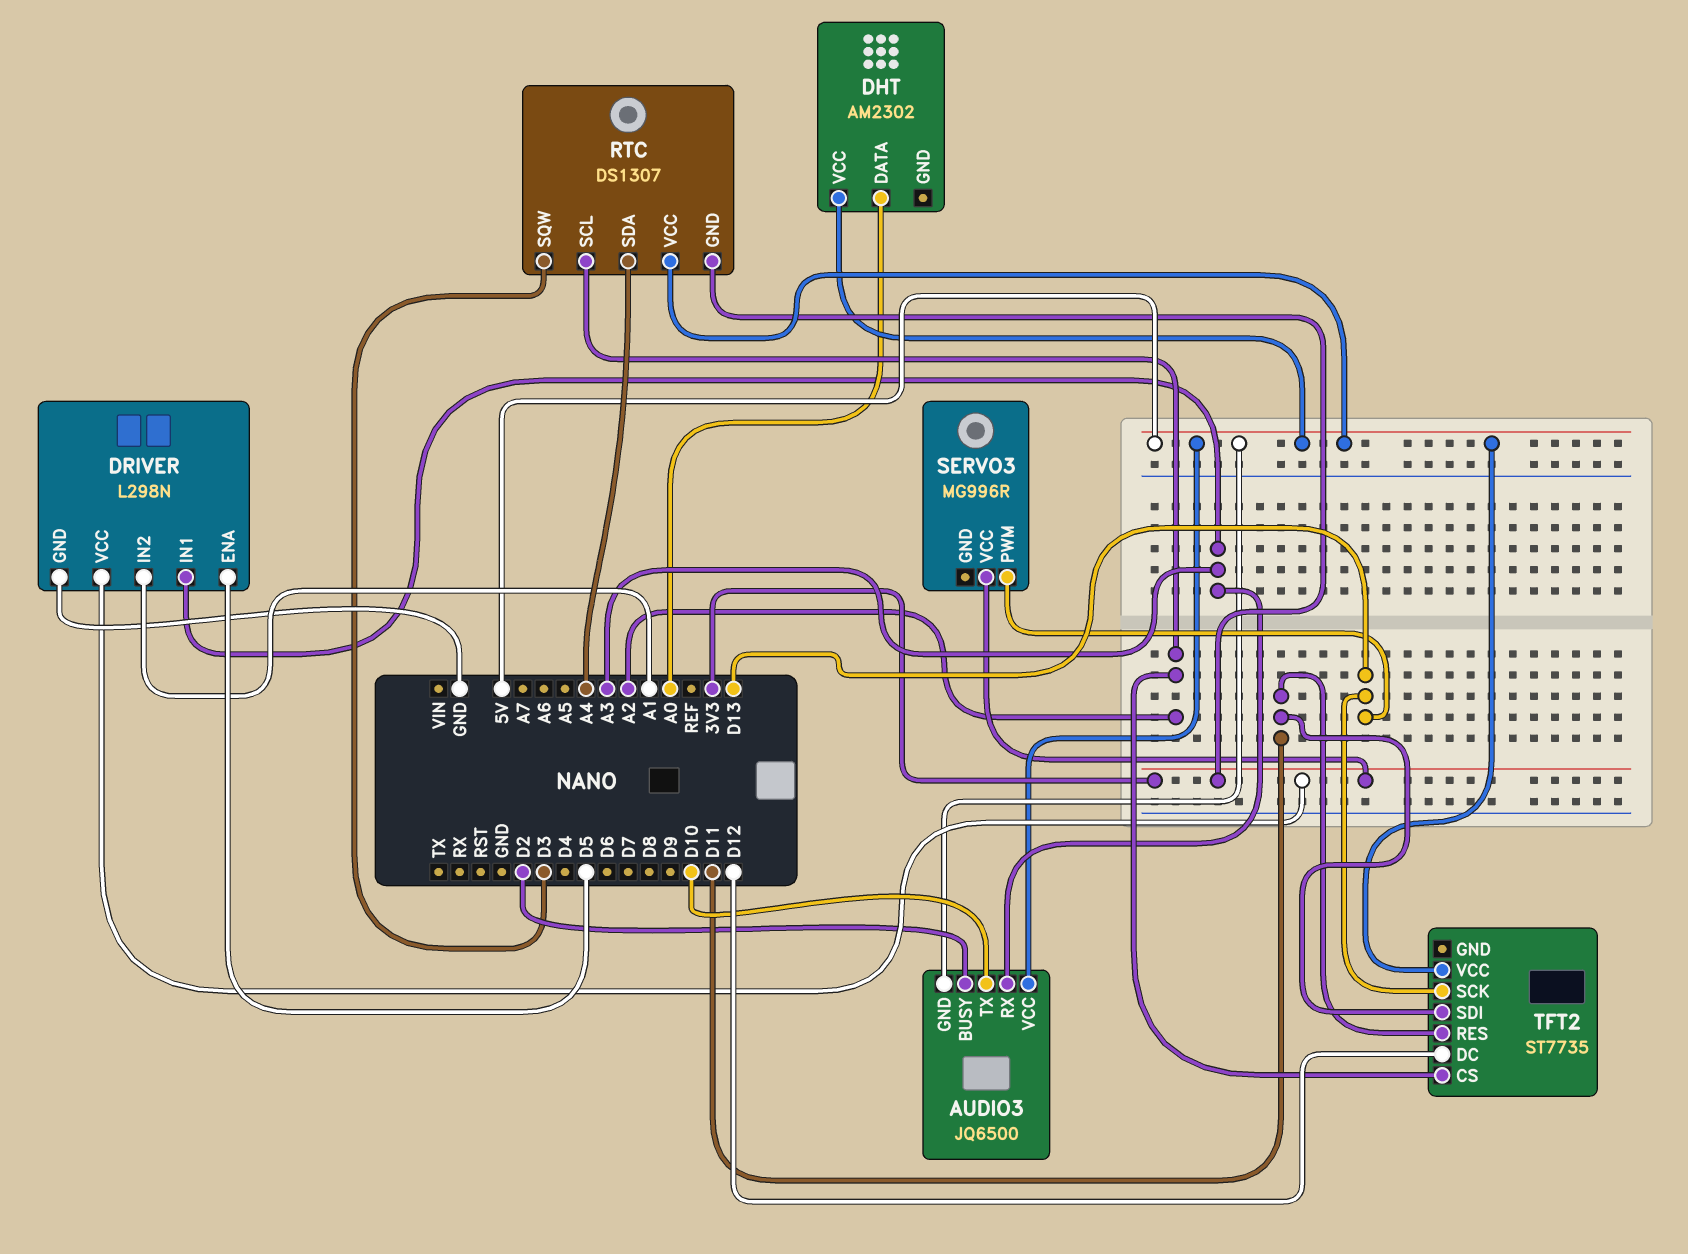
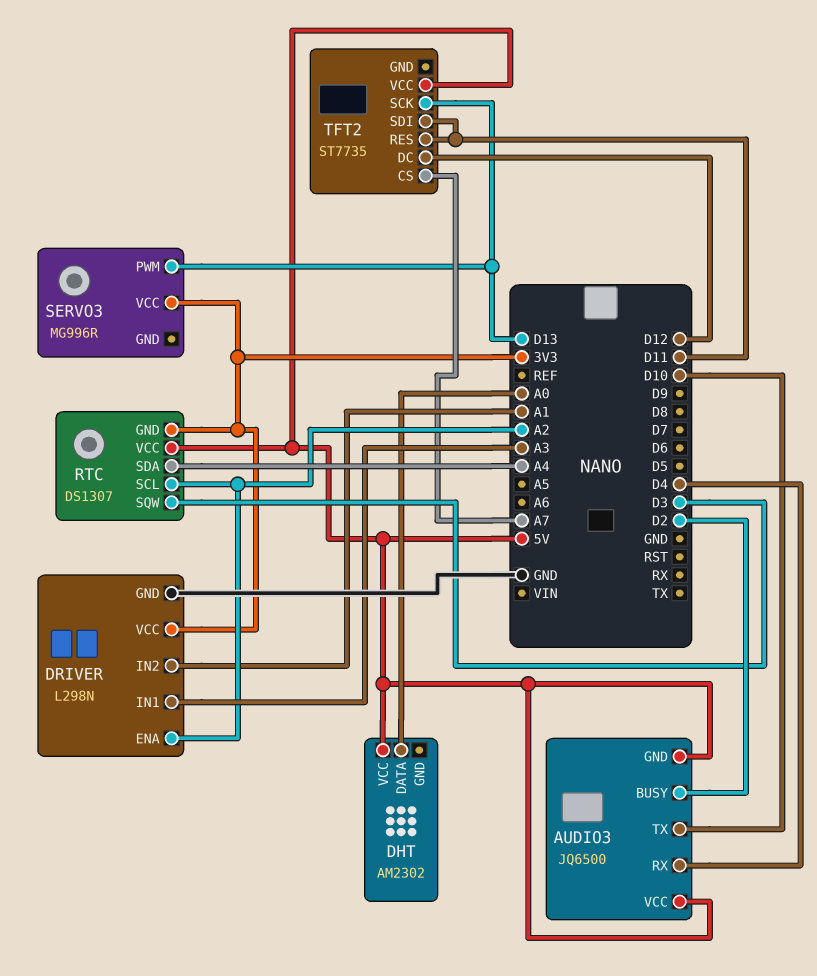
AUDIO3 pin RX: A3 -> D4
DRIVER pin ENA: D5 -> A2
TFT2 pin CS: A2 -> A7

